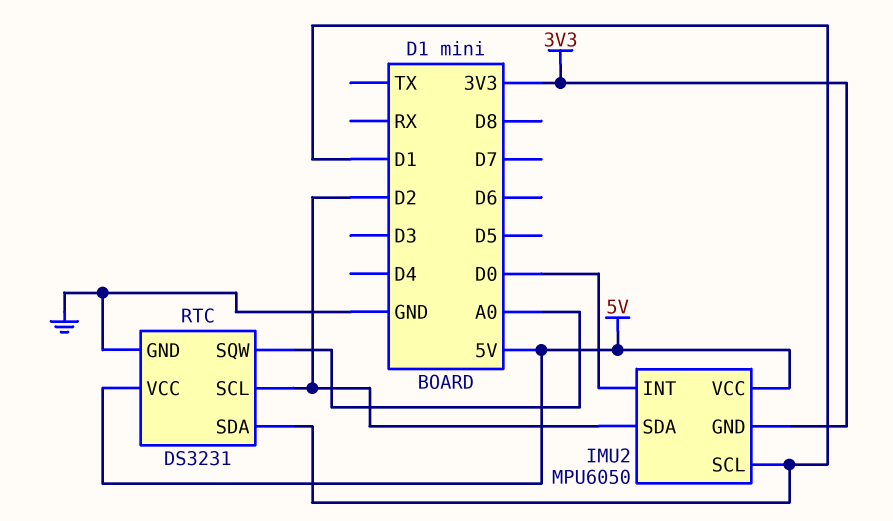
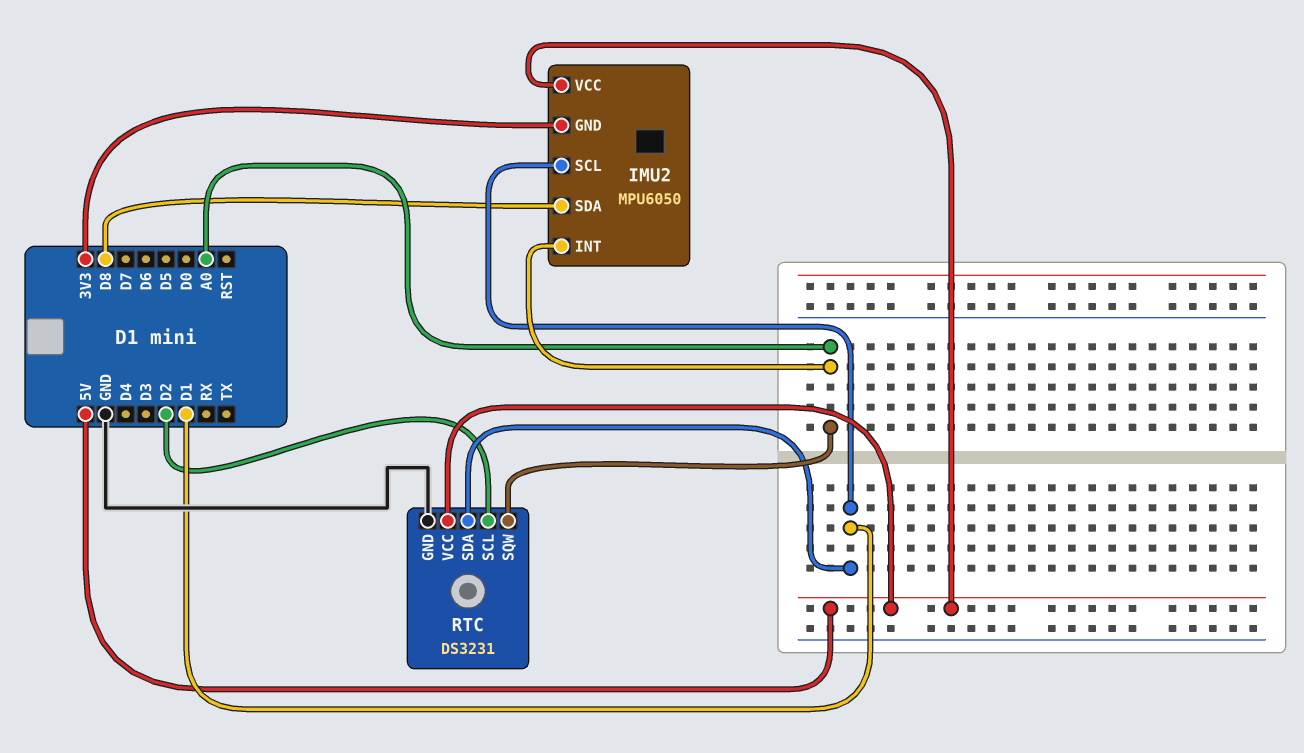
IMU2 pin INT: D0 -> A0
IMU2 pin SDA: D2 -> D8

